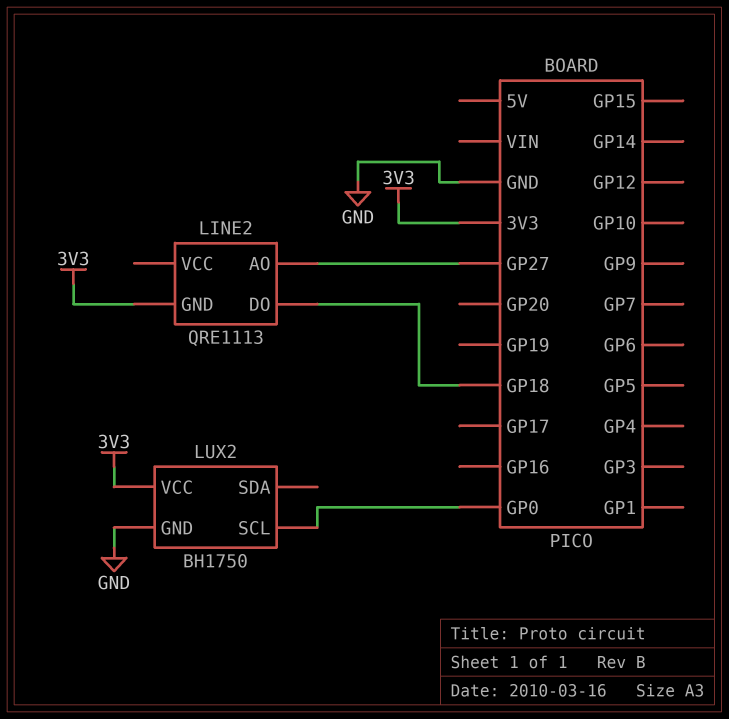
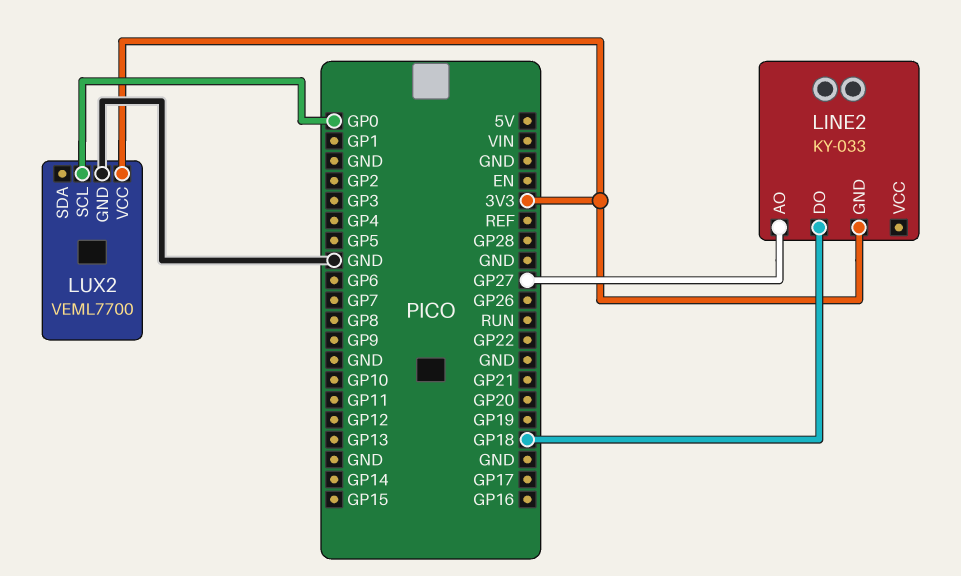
LINE2: QRE1113 -> KY-033
LUX2: BH1750 -> VEML7700

